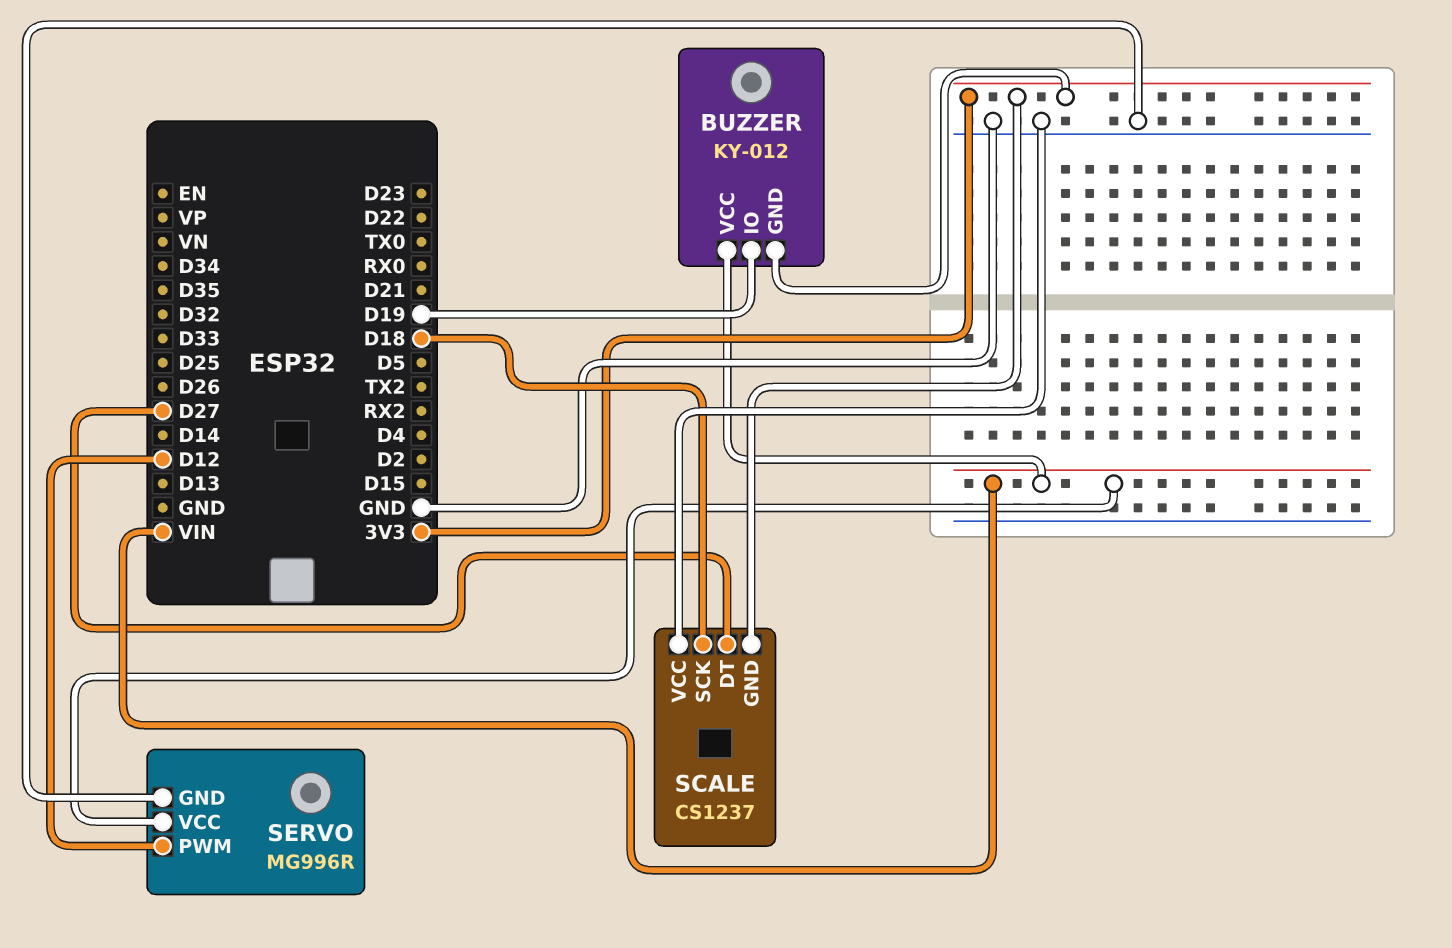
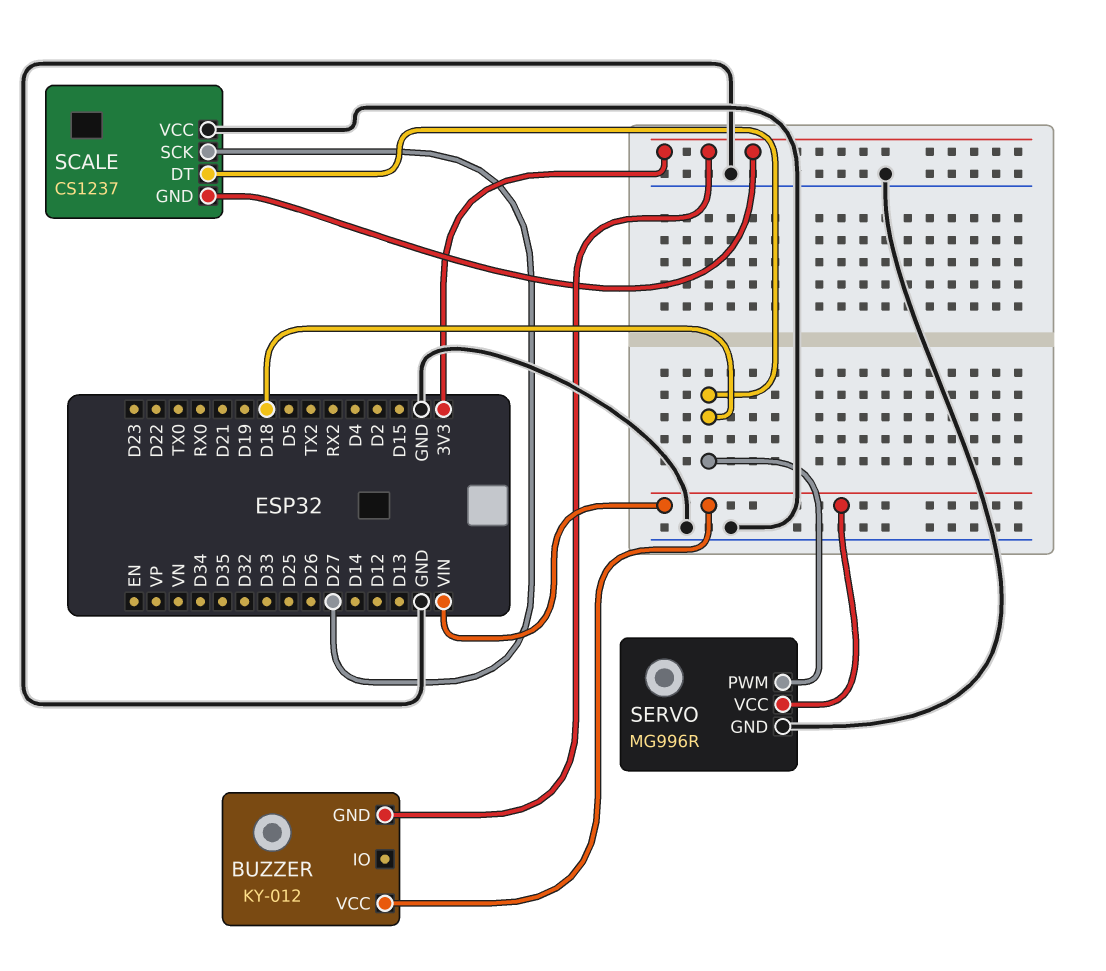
BUZZER pin IO: D19 -> none
SCALE pin DT: D27 -> D18
SCALE pin SCK: D18 -> D27
SERVO pin PWM: D12 -> D18

